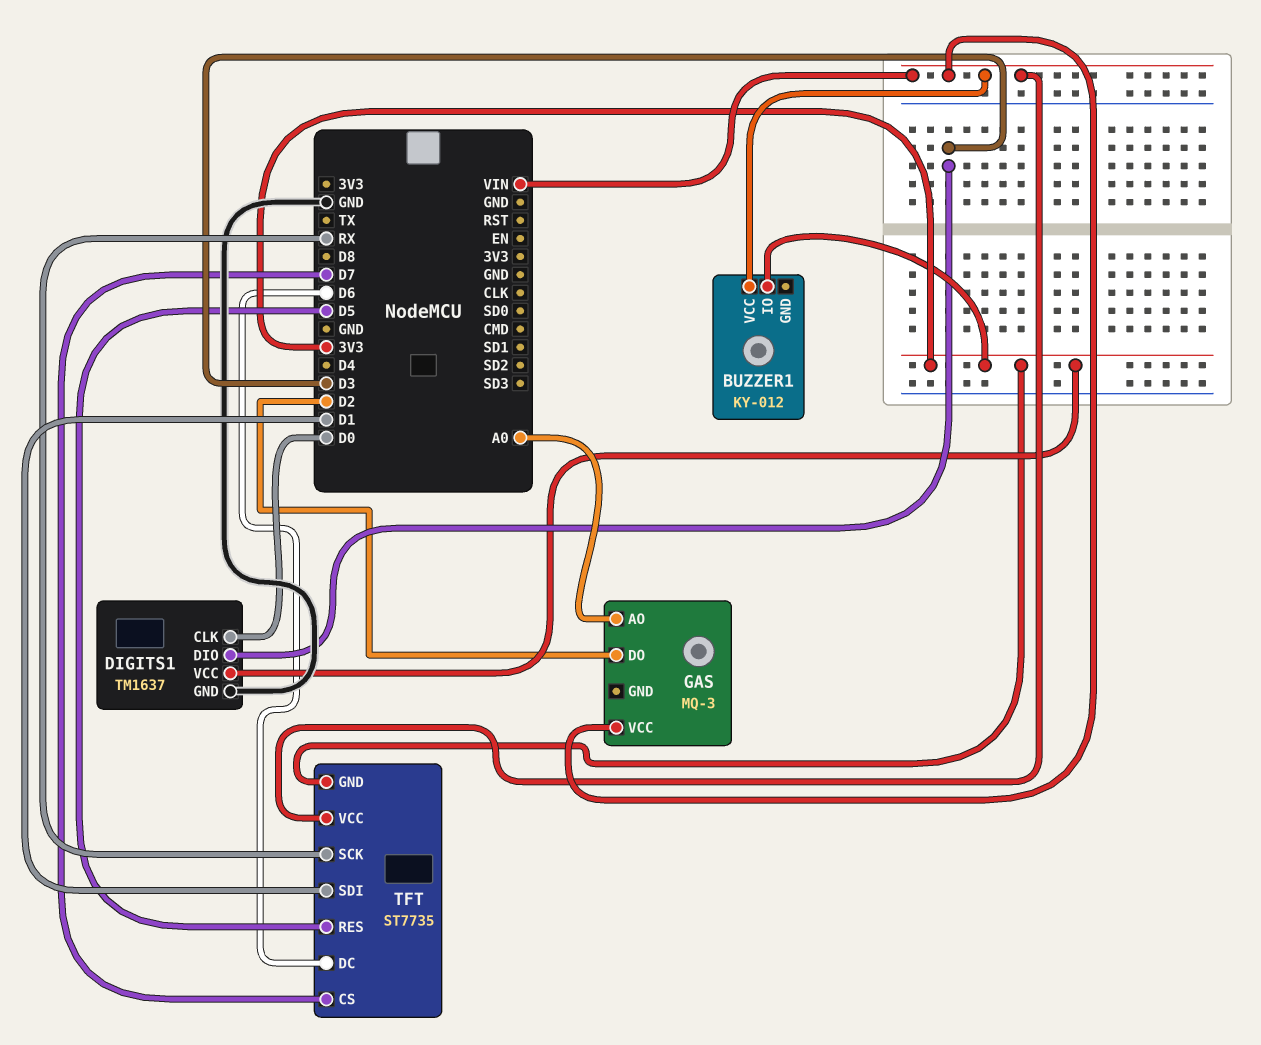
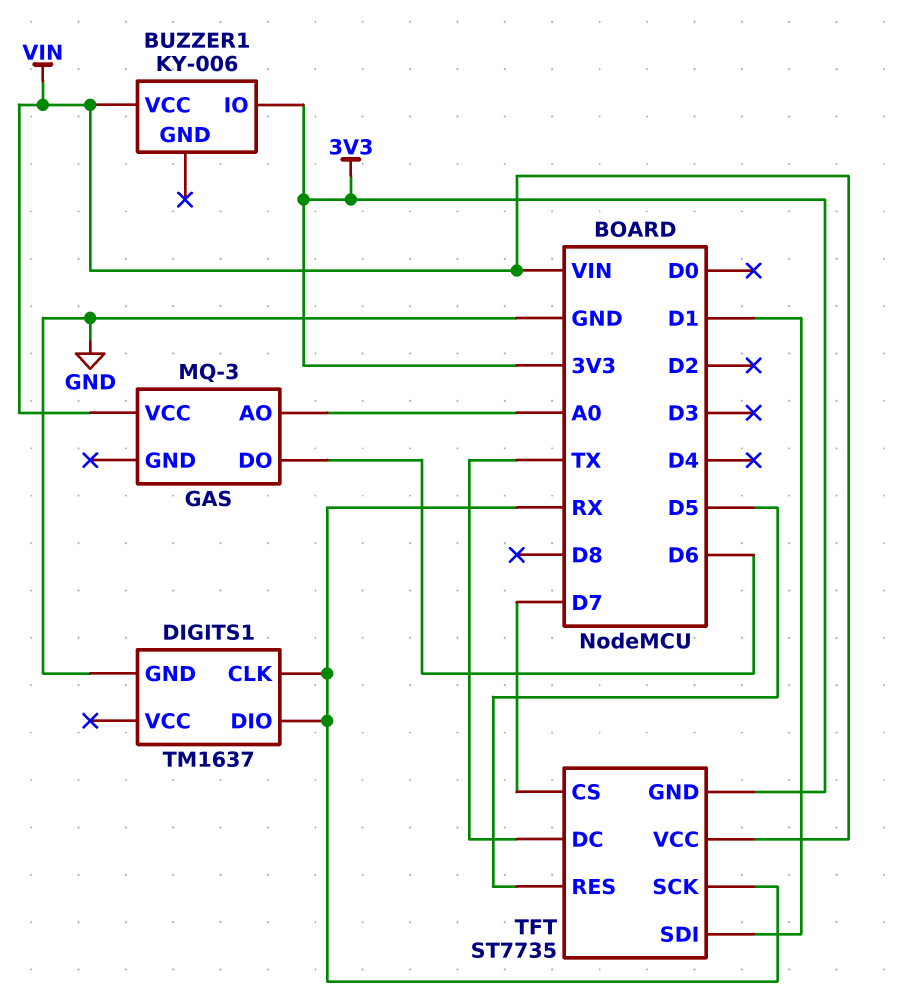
BUZZER1: KY-012 -> KY-006
DIGITS1 pin CLK: D0 -> RX
DIGITS1 pin DIO: D3 -> RX
DIGITS1 pin VCC: 3V3 -> none
GAS pin DO: D2 -> D6
TFT pin DC: D6 -> TX

